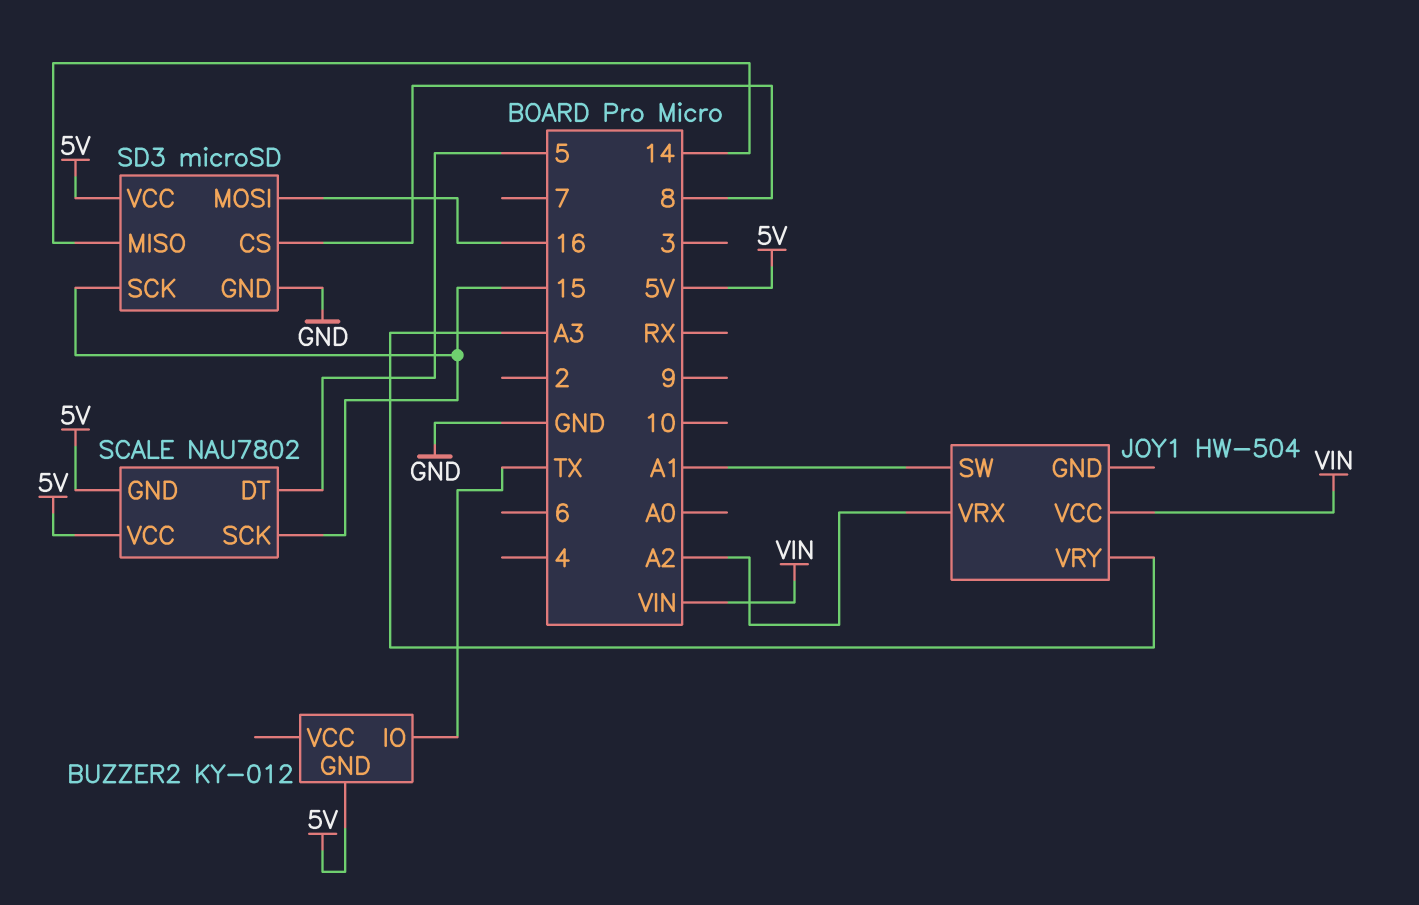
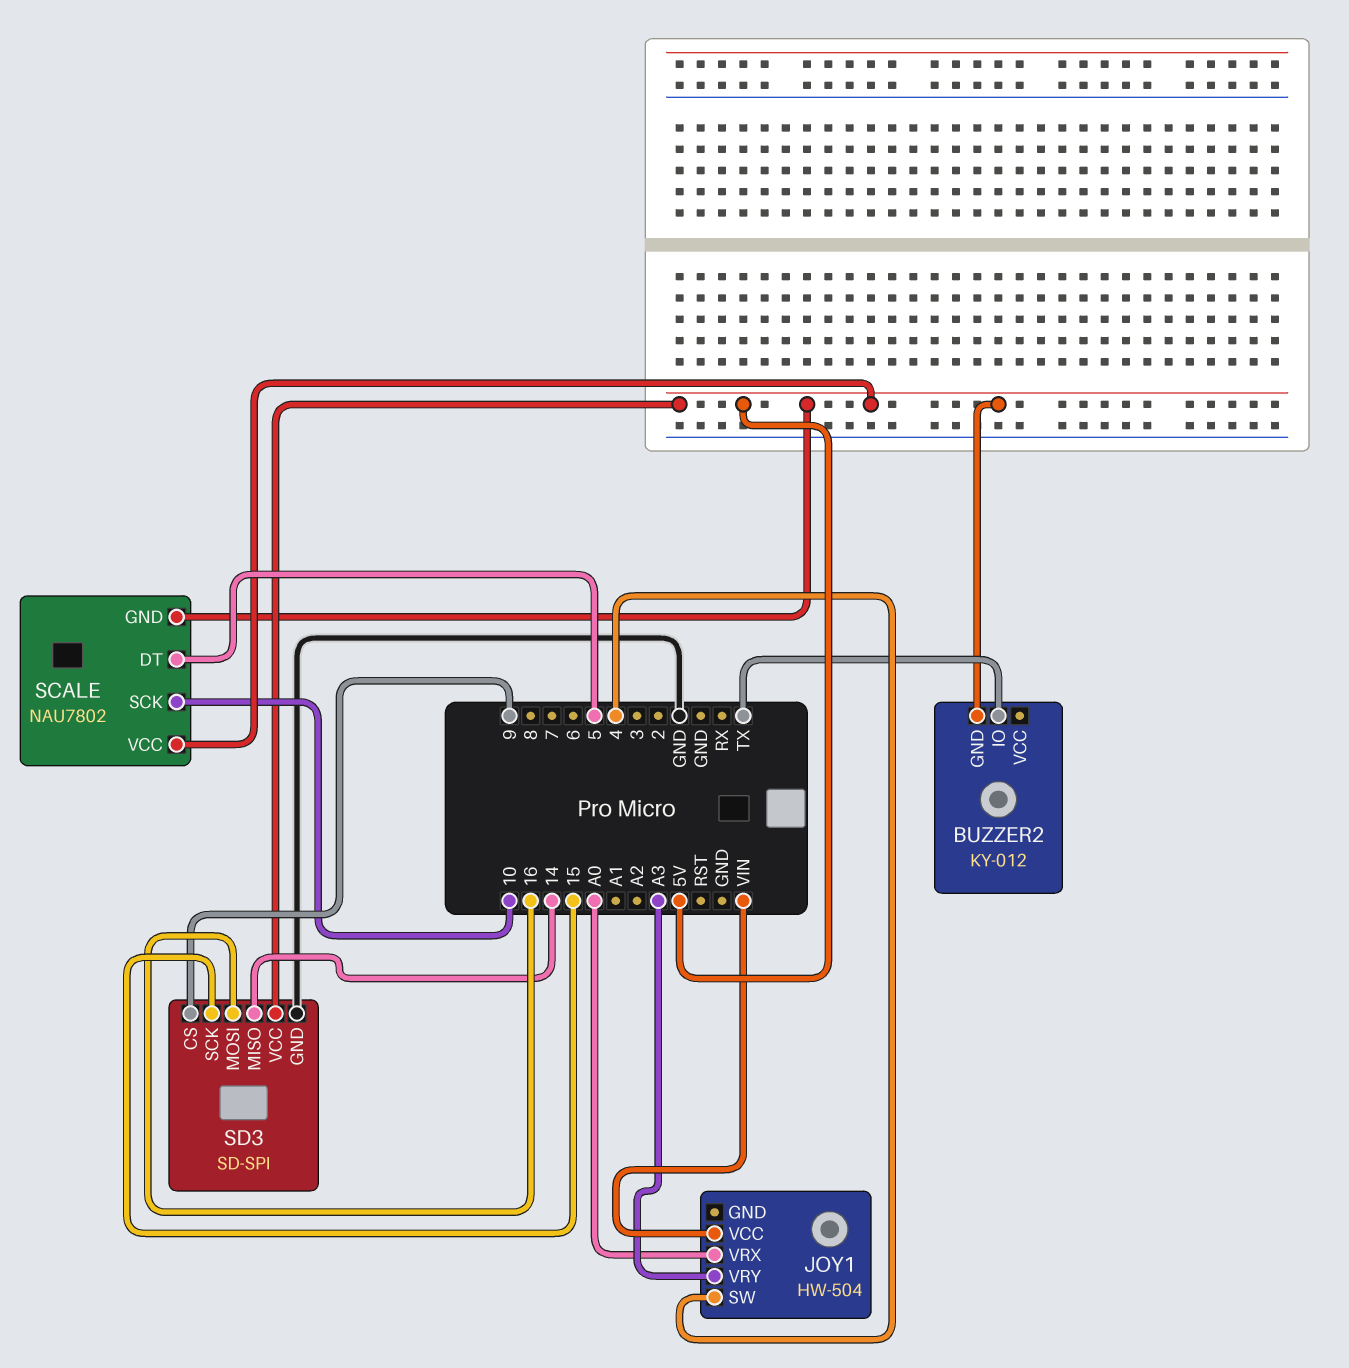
JOY1 pin SW: A1 -> 4
JOY1 pin VRX: A2 -> A0
SCALE pin SCK: 15 -> 10
SD3: microSD -> SD-SPI
SD3 pin CS: 8 -> 9

